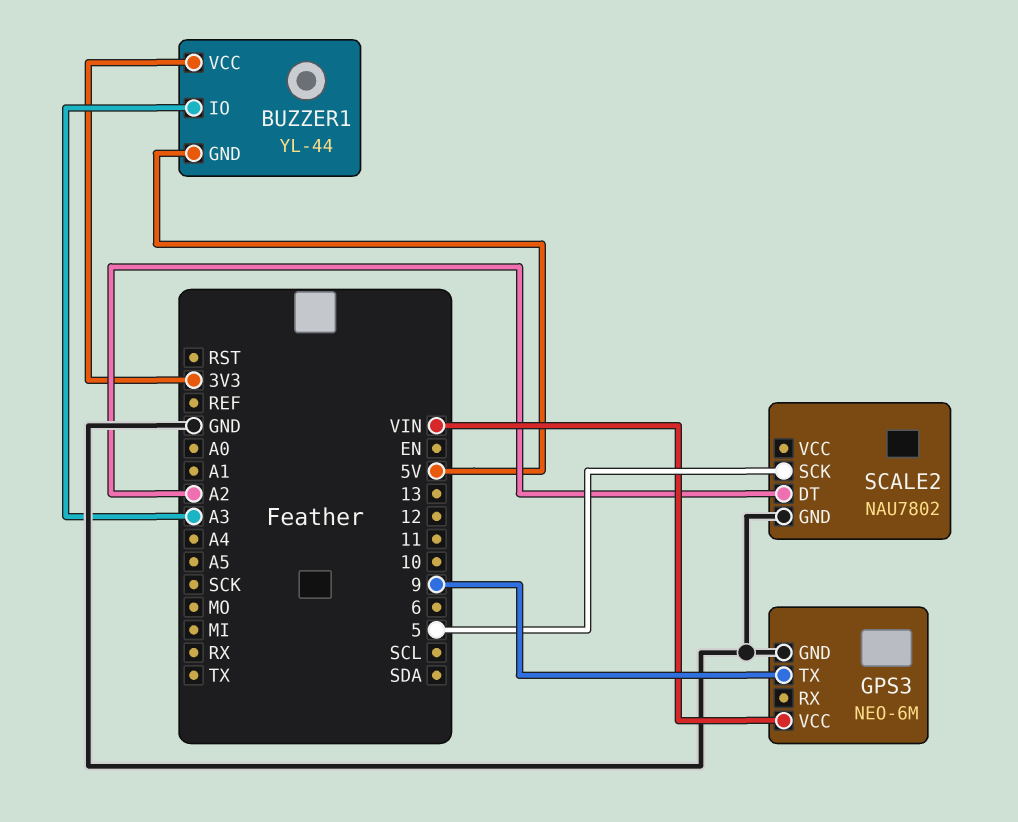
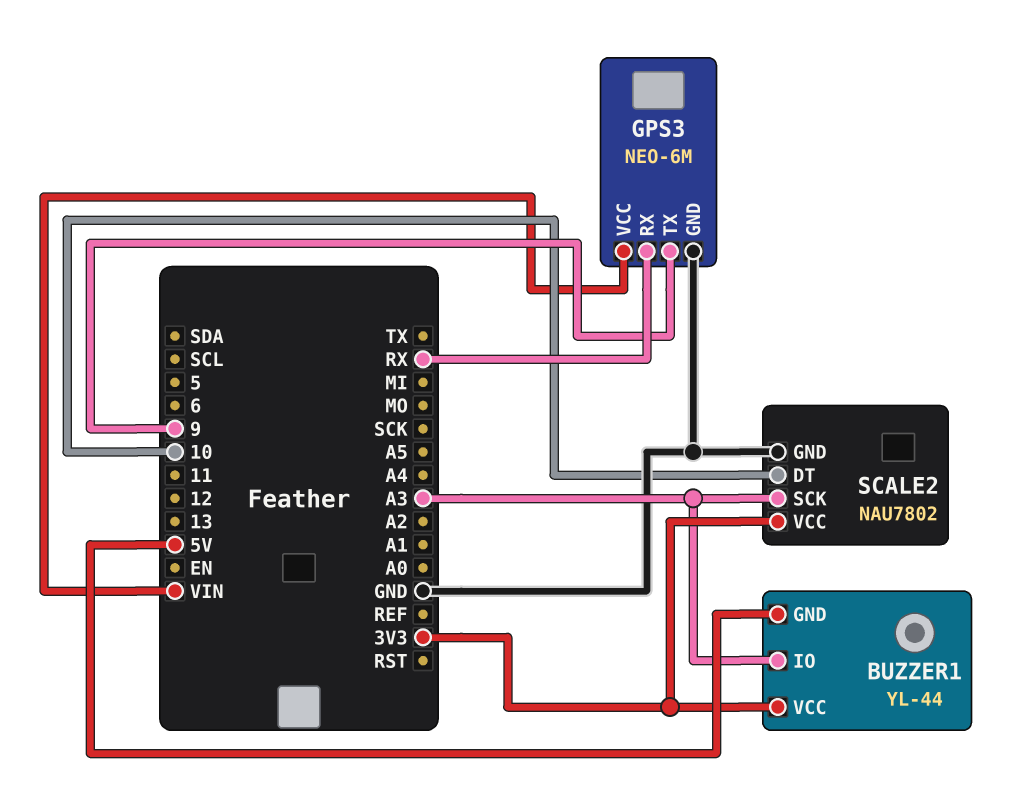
GPS3 pin RX: none -> RX
SCALE2 pin DT: A2 -> 10
SCALE2 pin SCK: 5 -> A3
SCALE2 pin VCC: none -> 3V3

